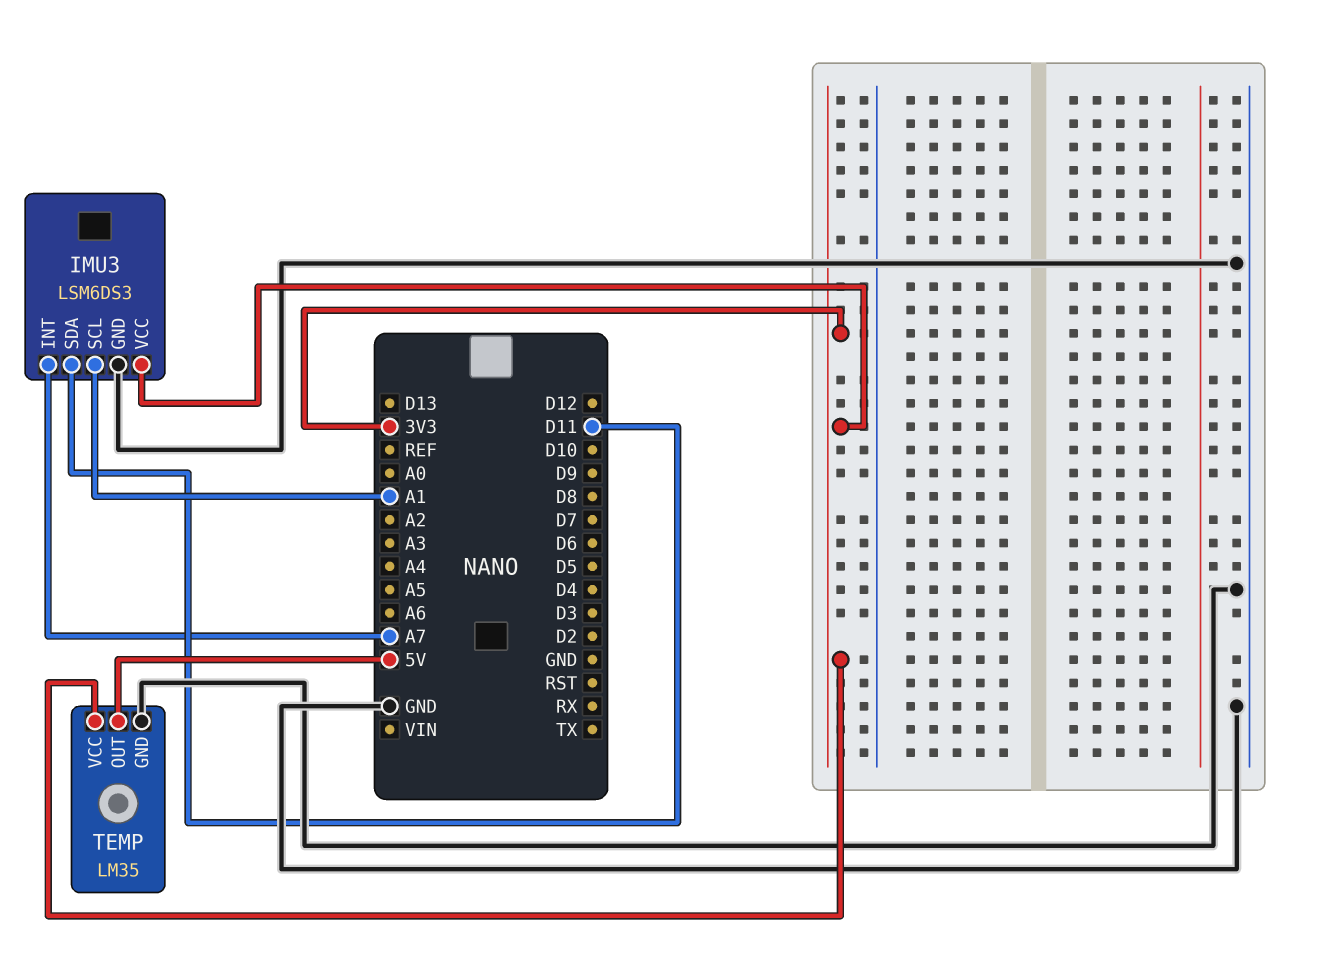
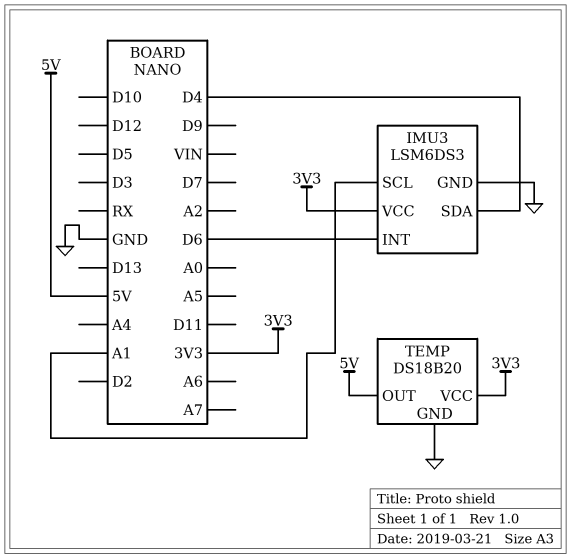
IMU3 pin INT: A7 -> D6
IMU3 pin SDA: D11 -> D4
TEMP: LM35 -> DS18B20

